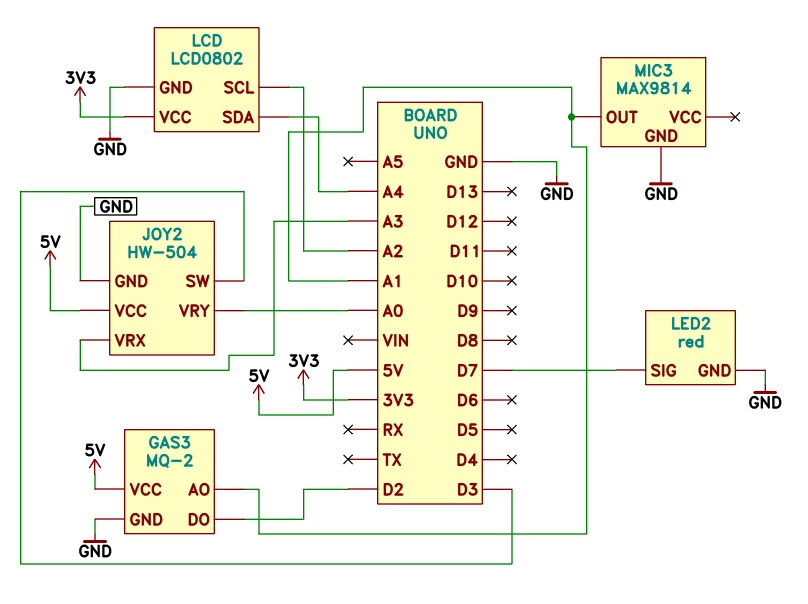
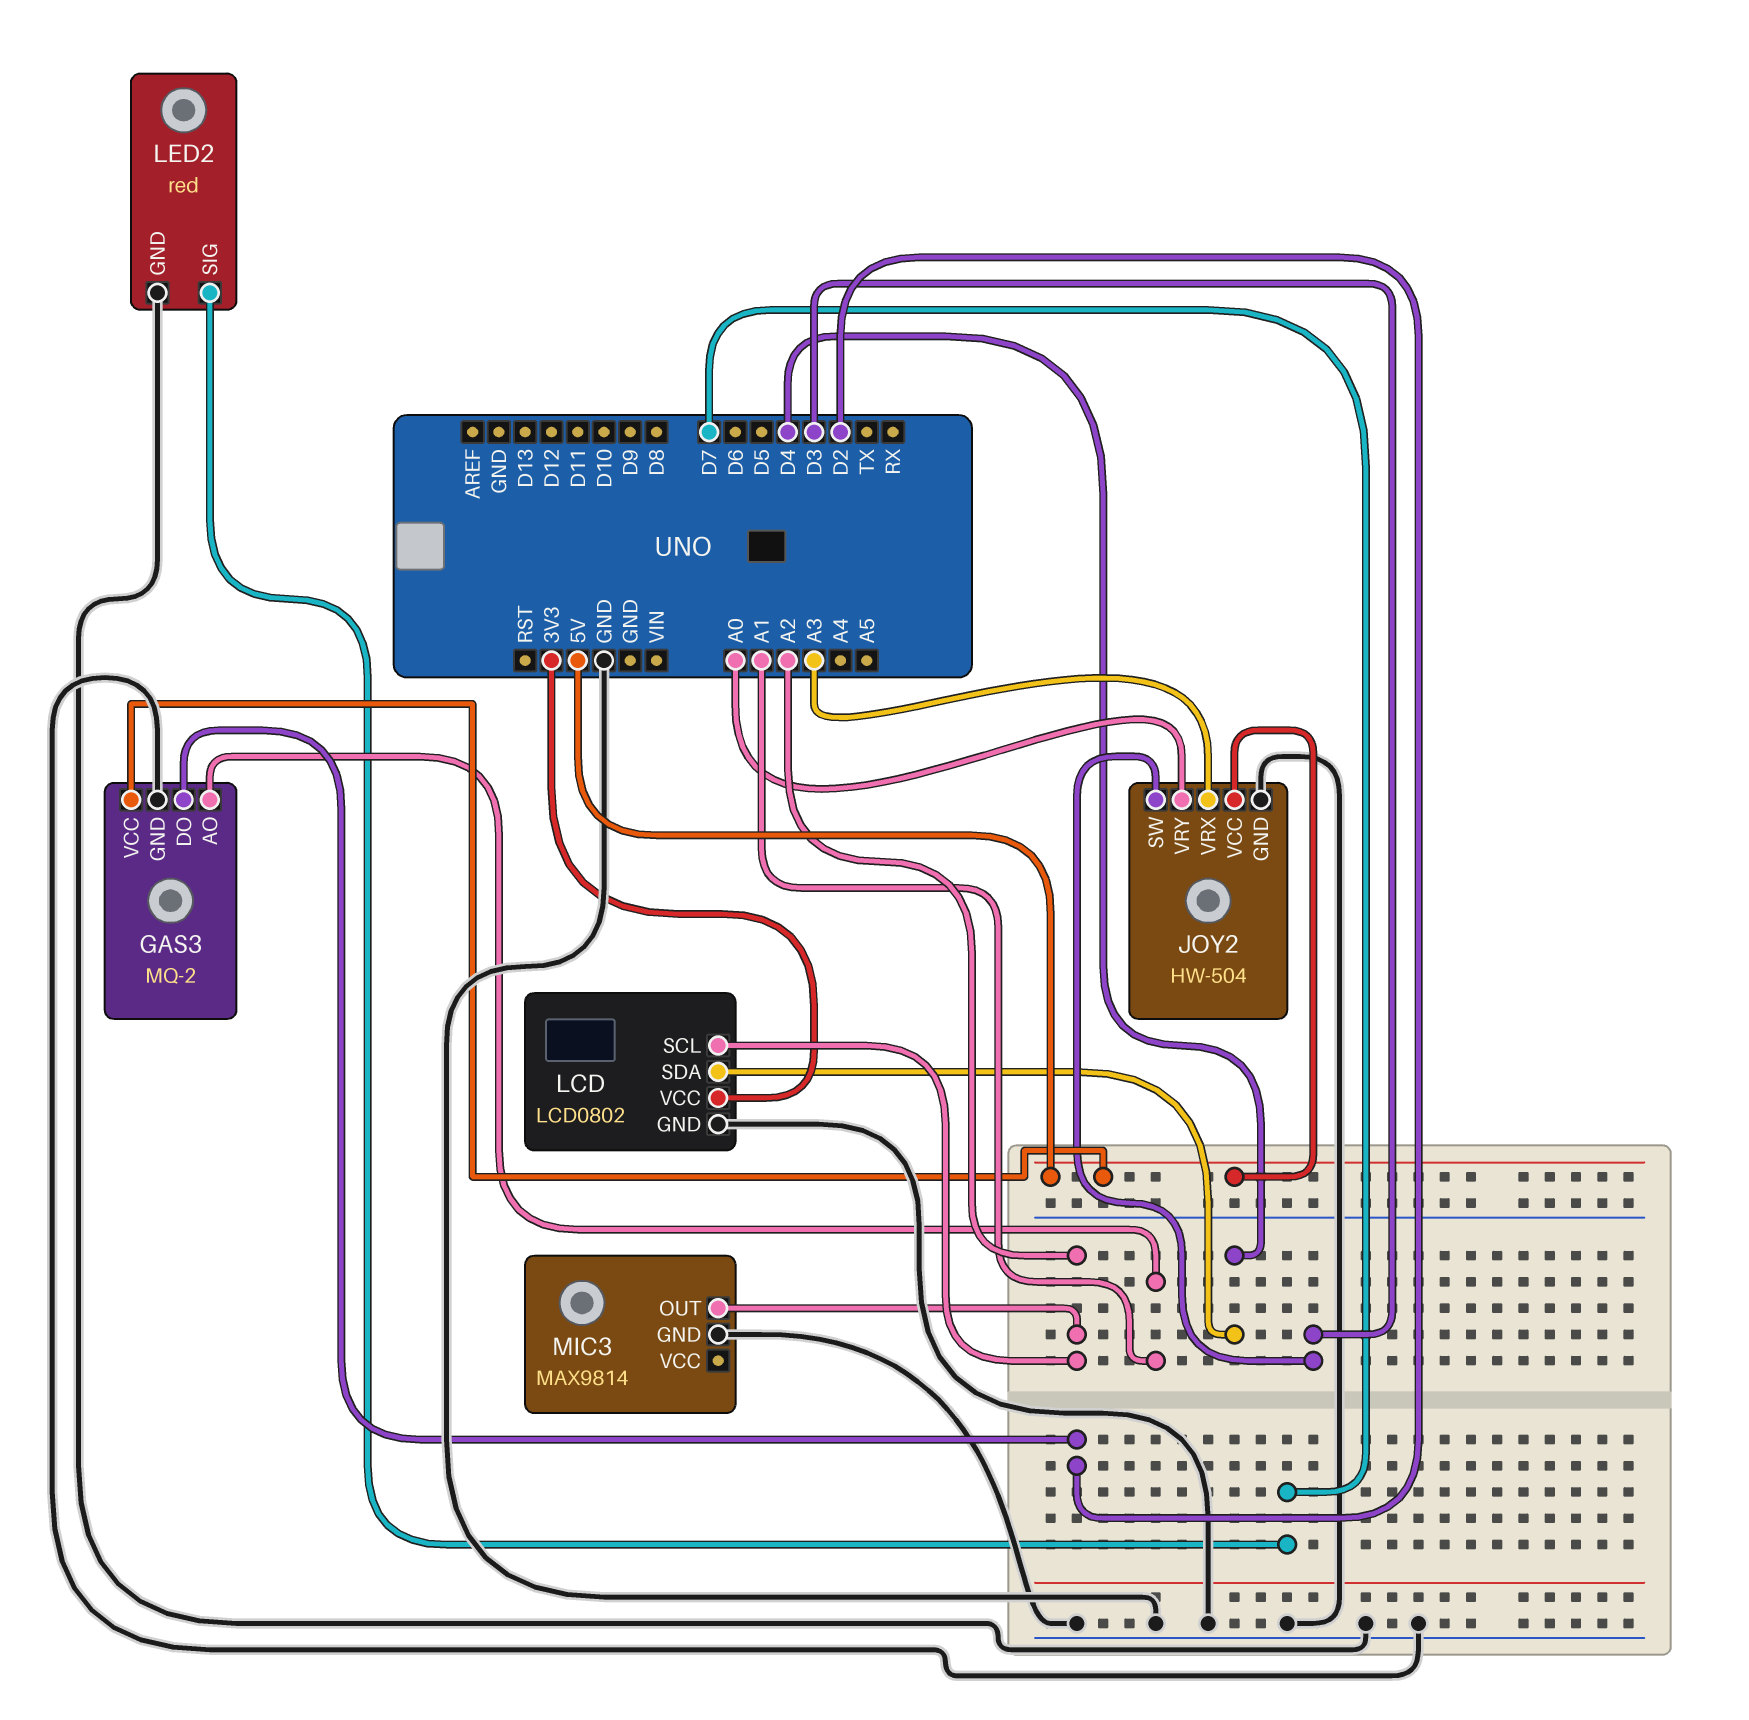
LCD pin SDA: A4 -> D4
MIC3 pin OUT: A1 -> A2

